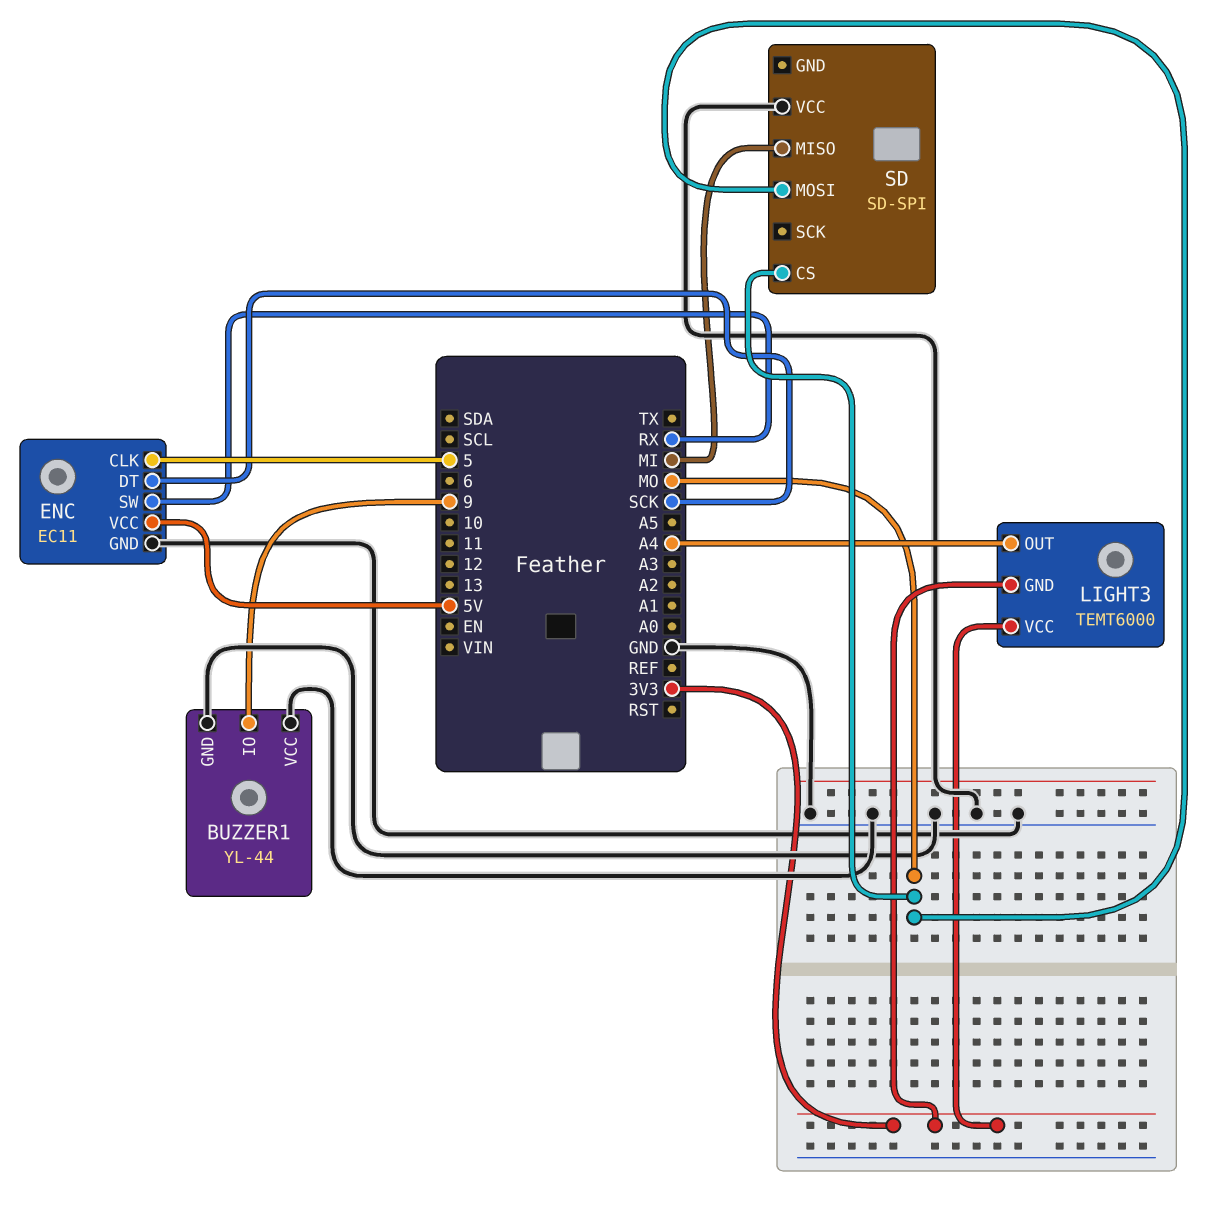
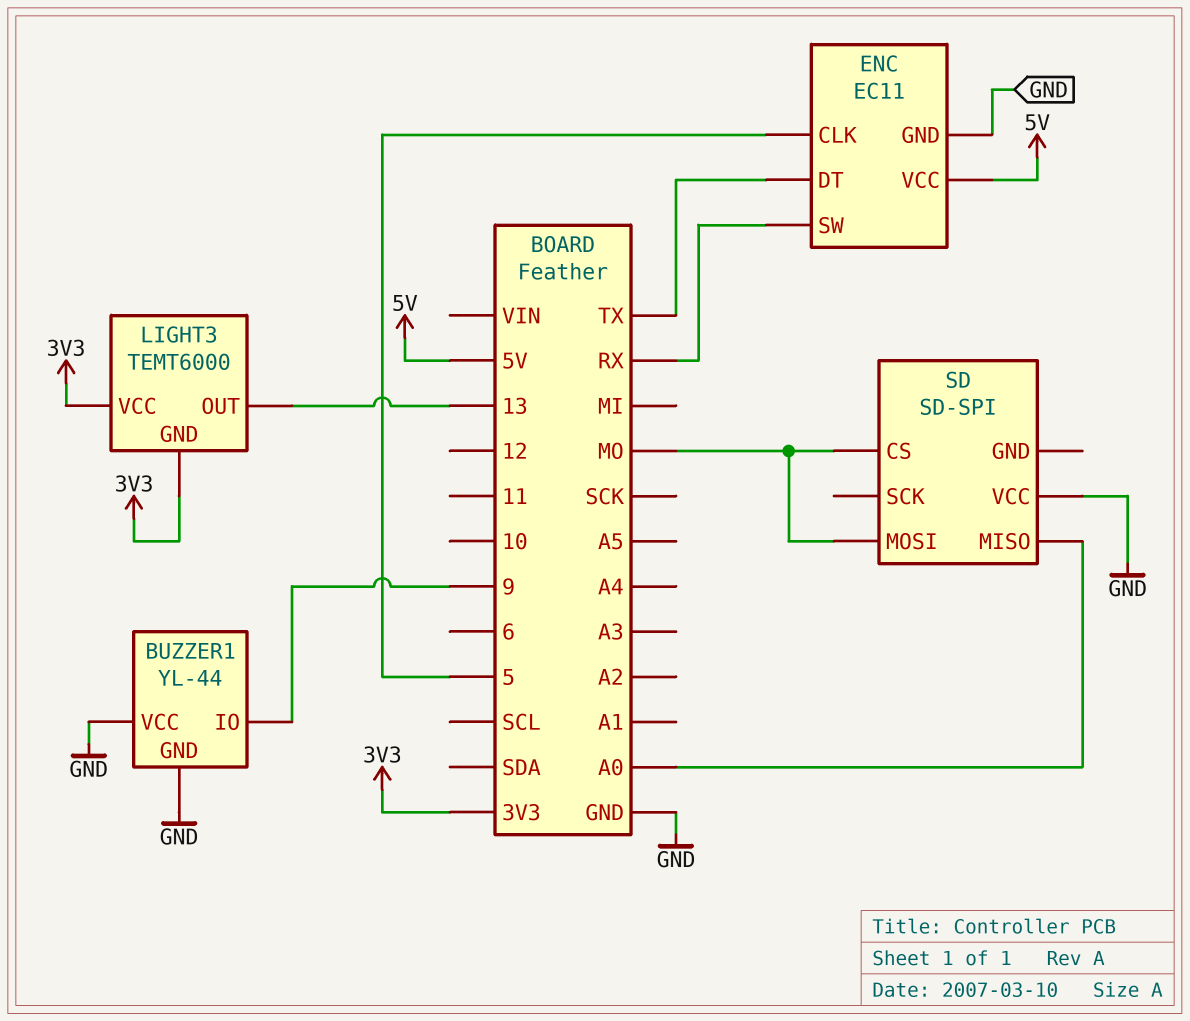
ENC pin DT: SCK -> TX
LIGHT3 pin OUT: A4 -> 13
SD pin MISO: MI -> A0

